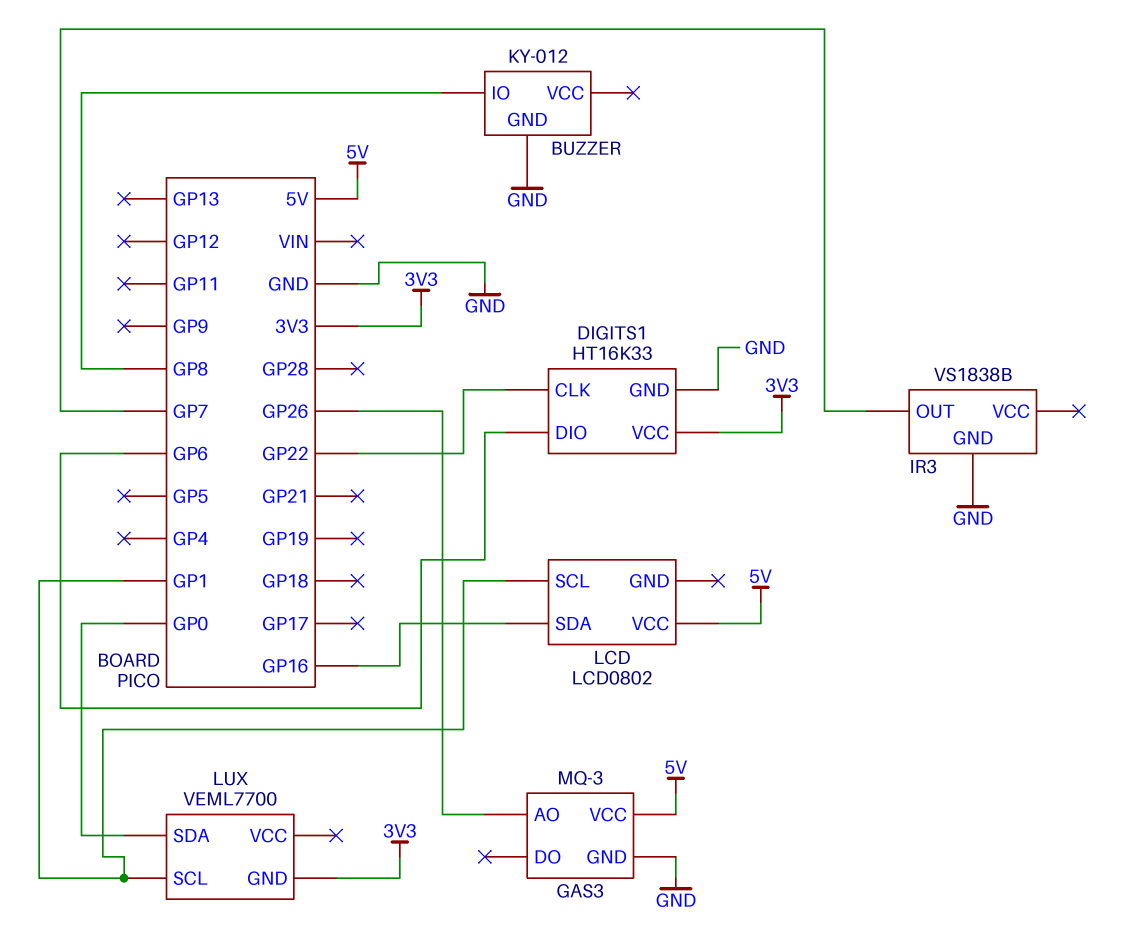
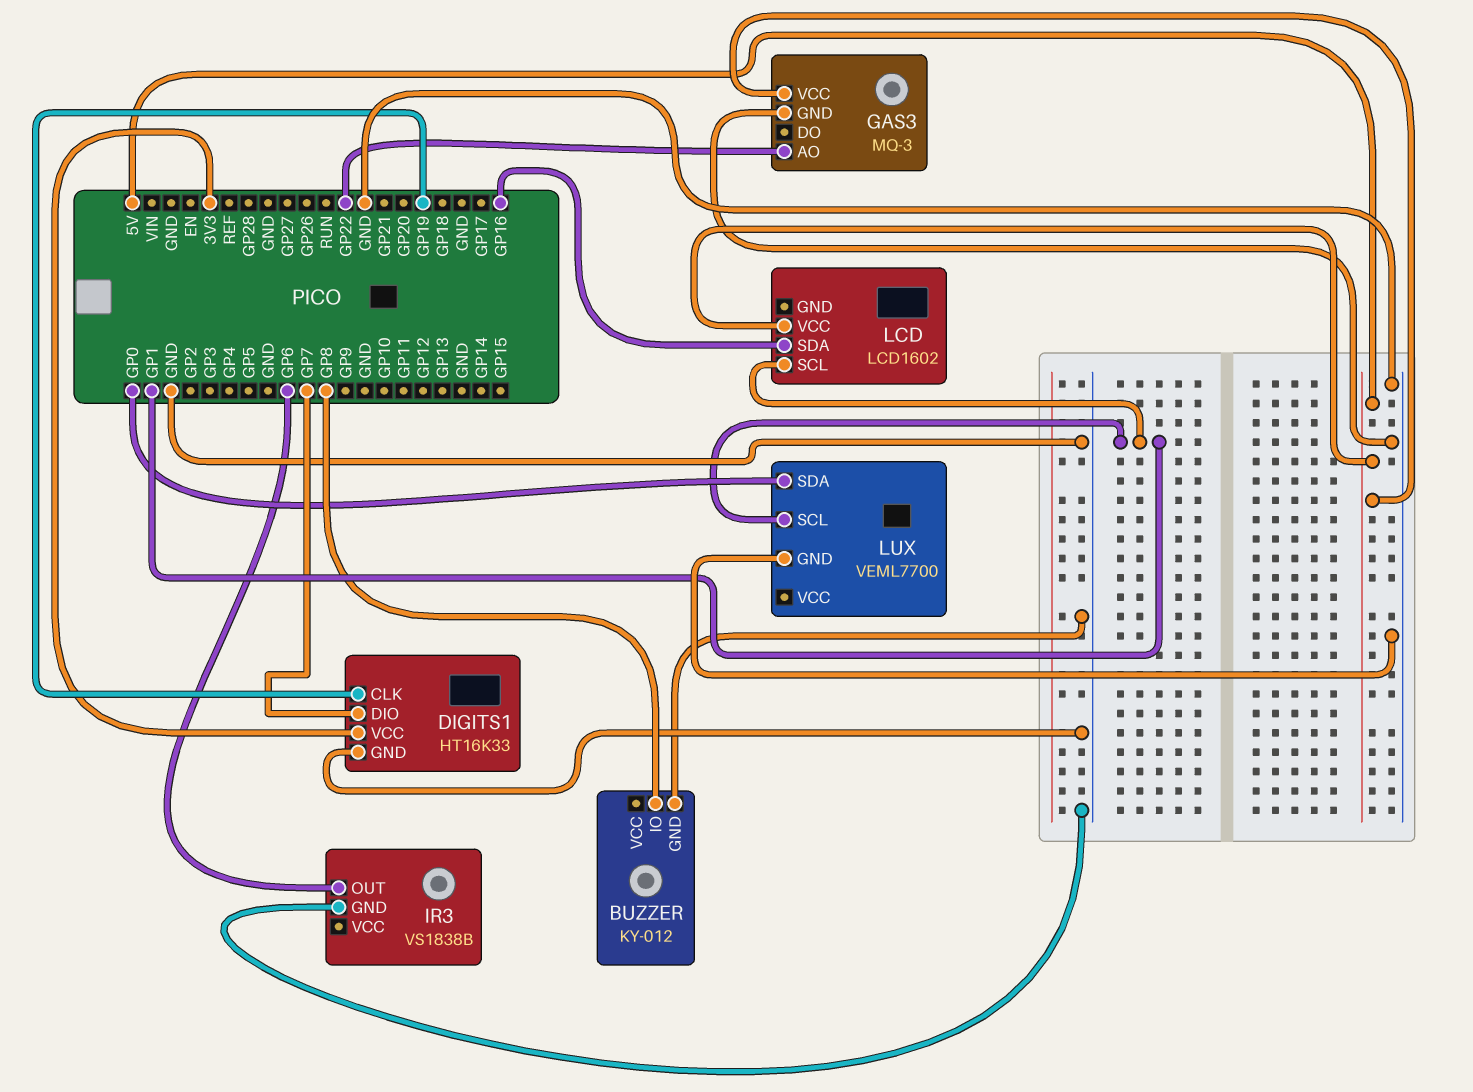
DIGITS1 pin CLK: GP22 -> GP19
DIGITS1 pin DIO: GP6 -> GP7
GAS3 pin AO: GP26 -> GP22
IR3 pin OUT: GP7 -> GP6
LCD: LCD0802 -> LCD1602
LUX pin GND: 3V3 -> GND

